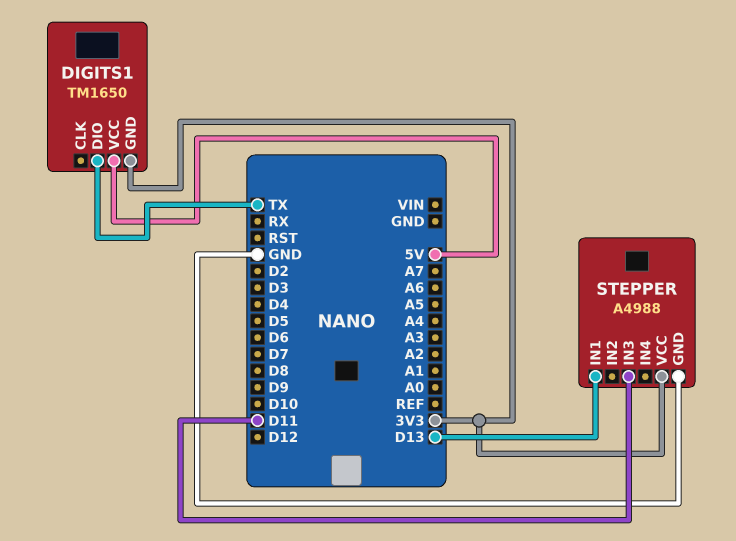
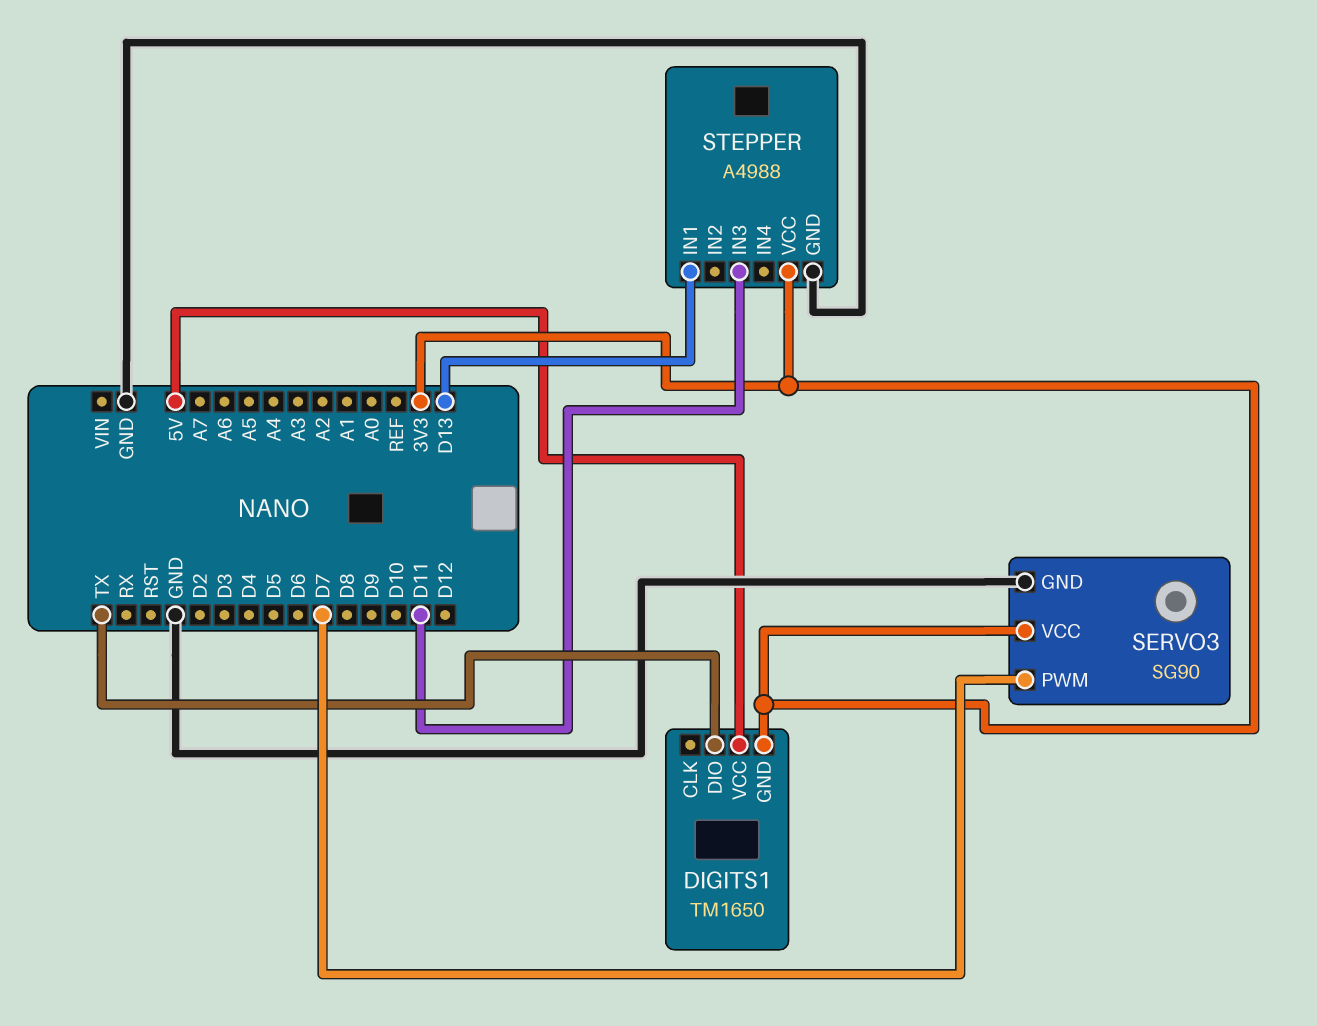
SERVO3: none -> SG90
SERVO3 pin GND: none -> GND
SERVO3 pin PWM: none -> D7
SERVO3 pin VCC: none -> 3V3

